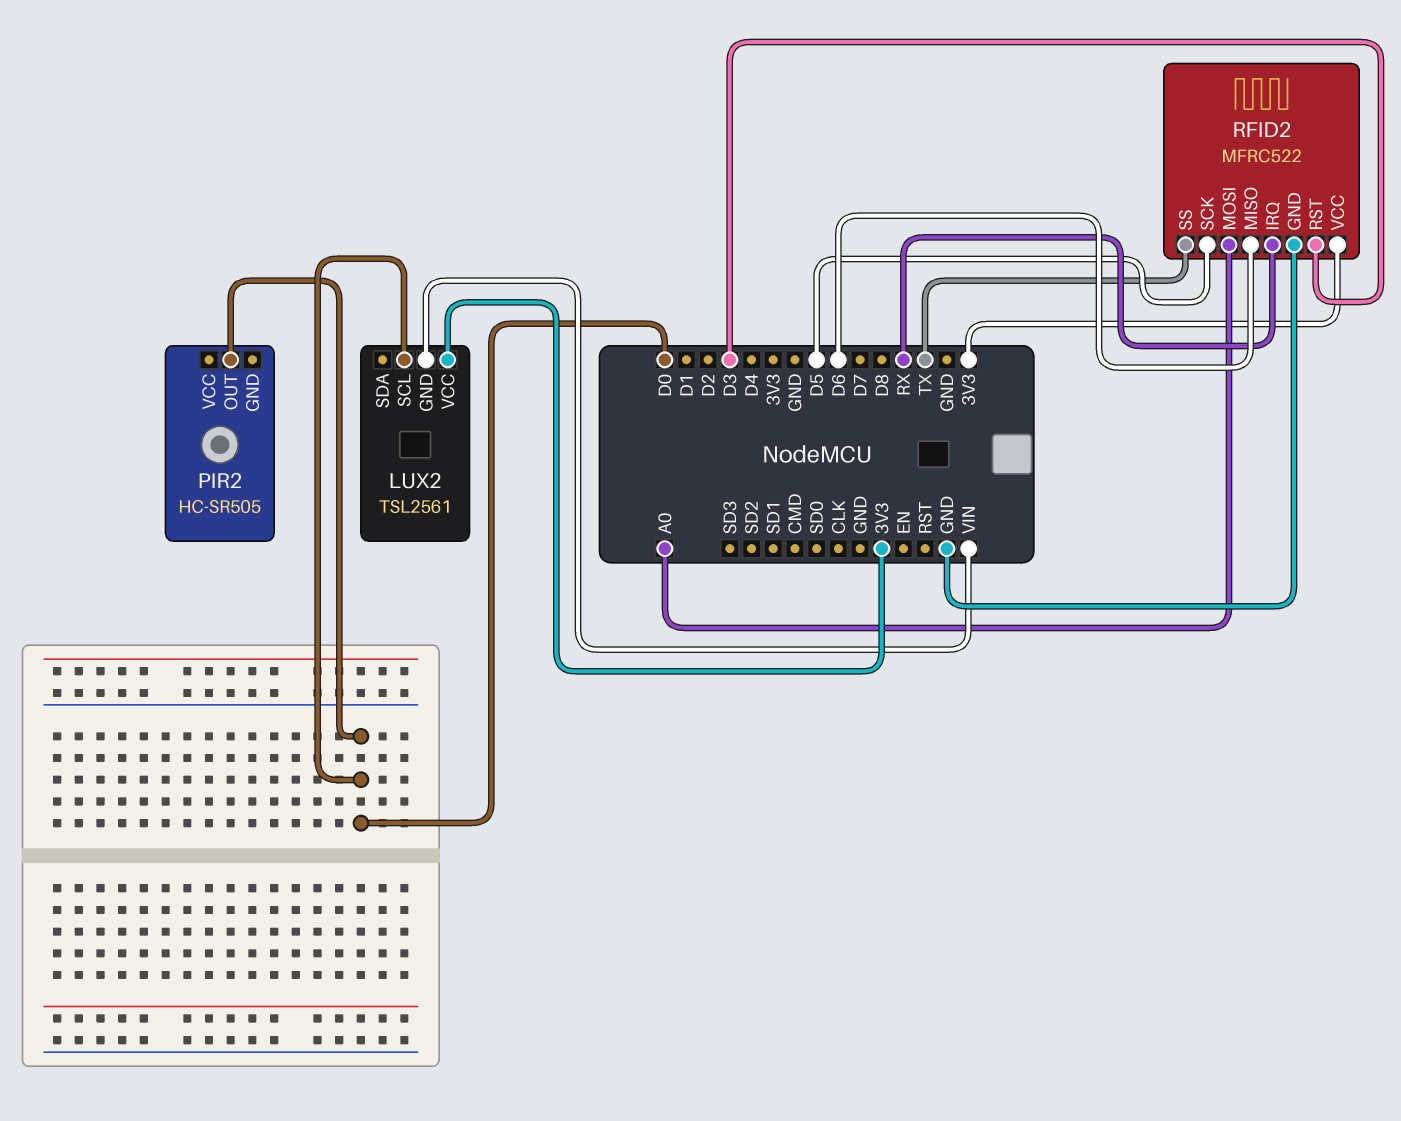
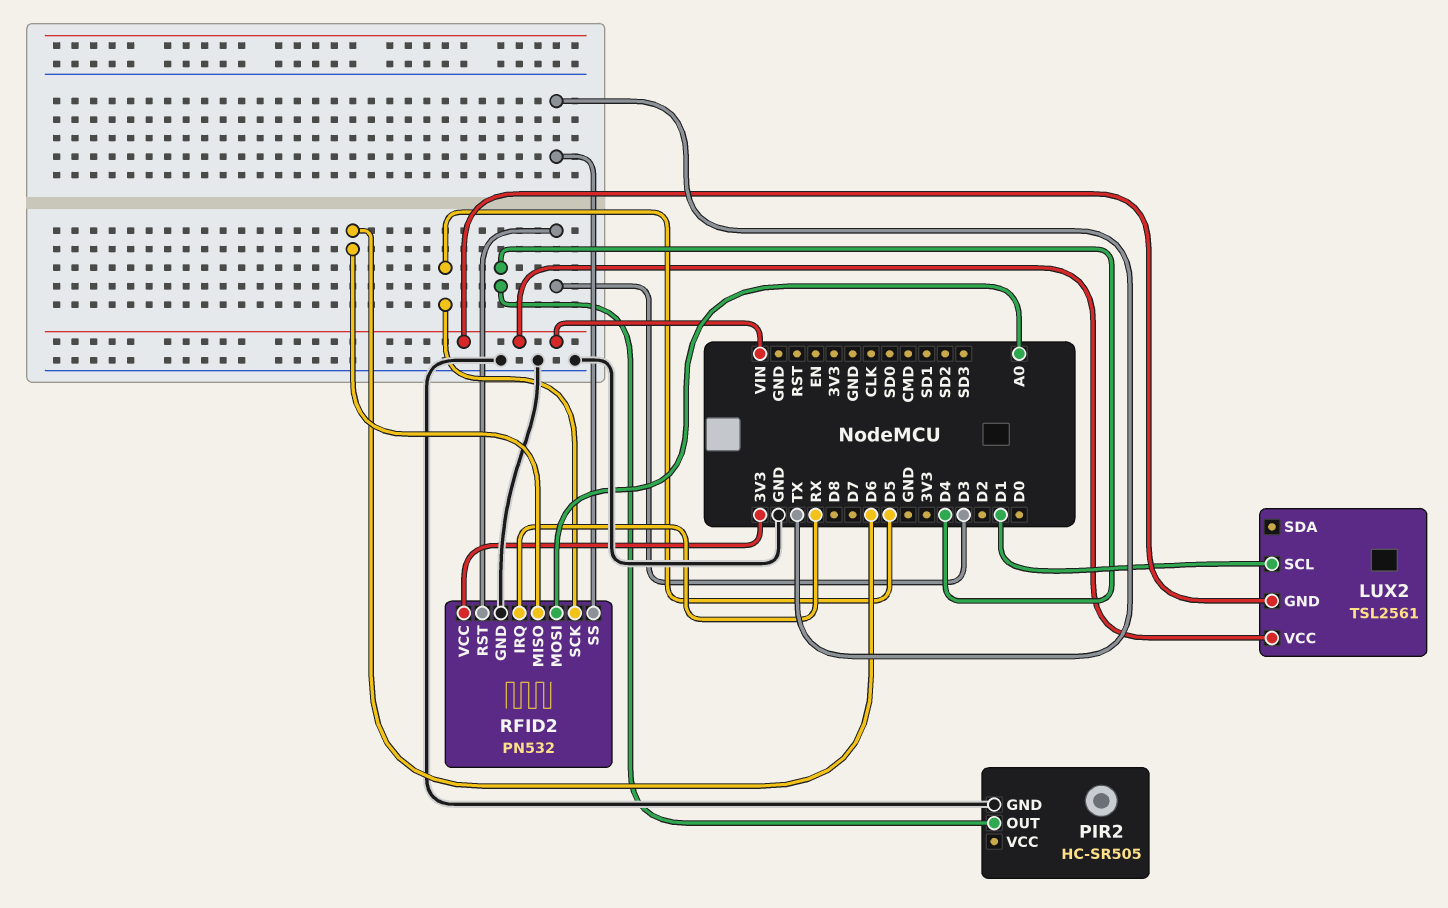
LUX2 pin SCL: D0 -> D1
LUX2 pin VCC: 3V3 -> VIN
PIR2 pin GND: none -> GND
PIR2 pin OUT: D0 -> D4
RFID2: MFRC522 -> PN532

